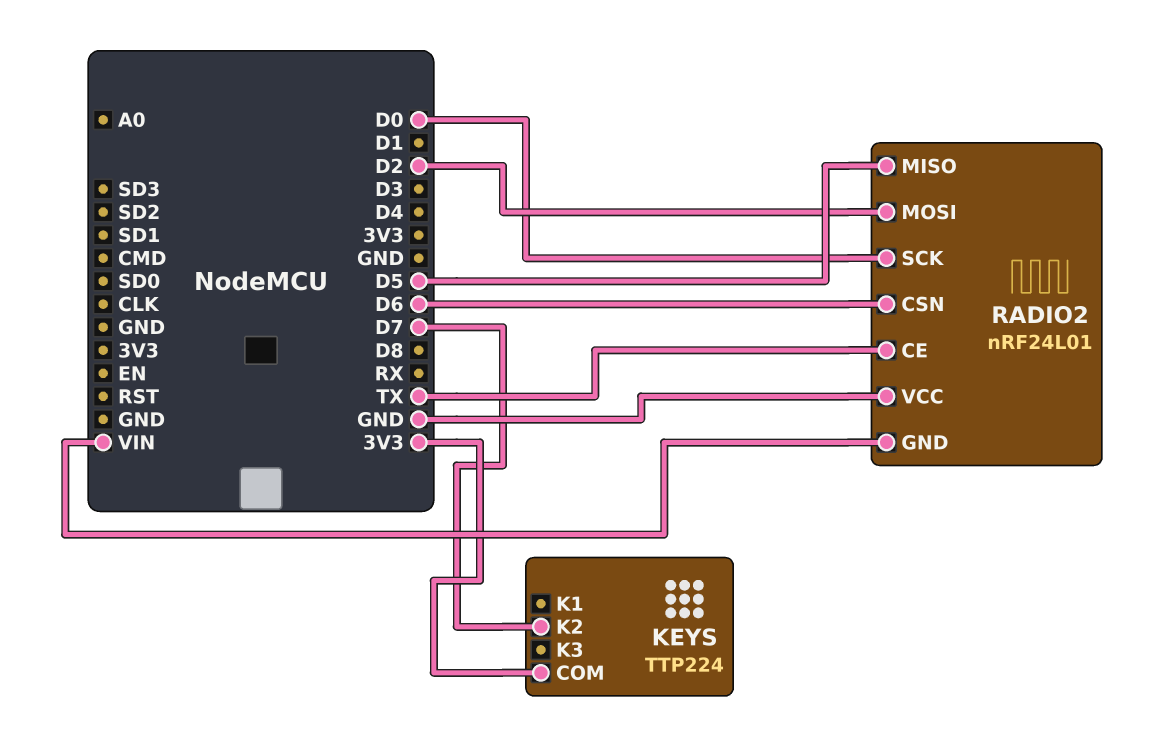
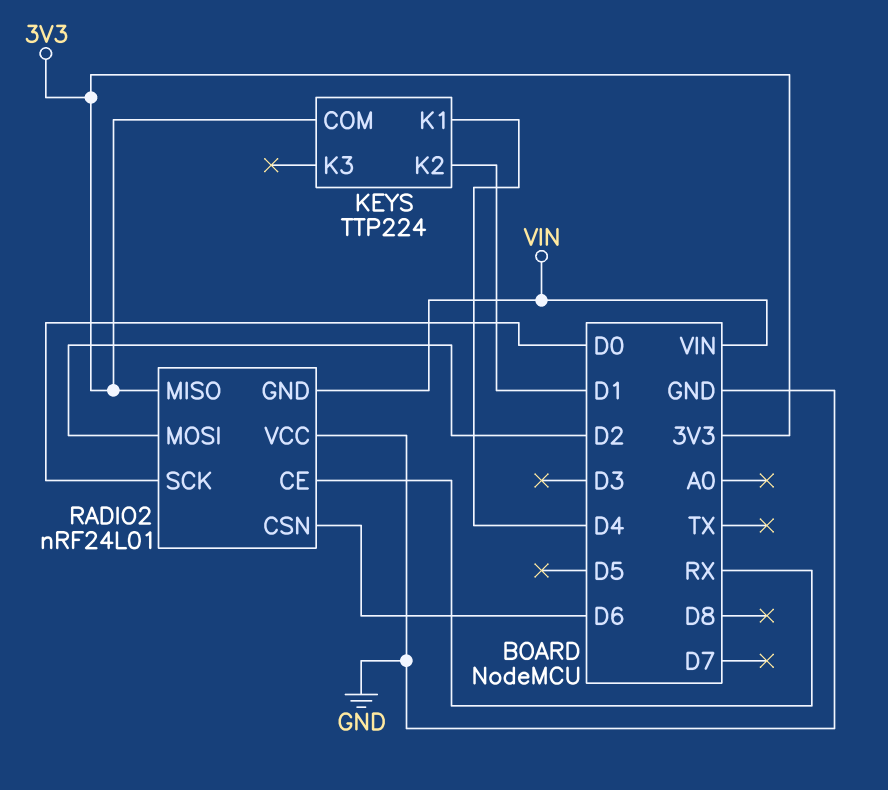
KEYS pin K1: none -> D4
KEYS pin K2: D7 -> D1
RADIO2 pin CE: TX -> RX
RADIO2 pin MISO: D5 -> 3V3

